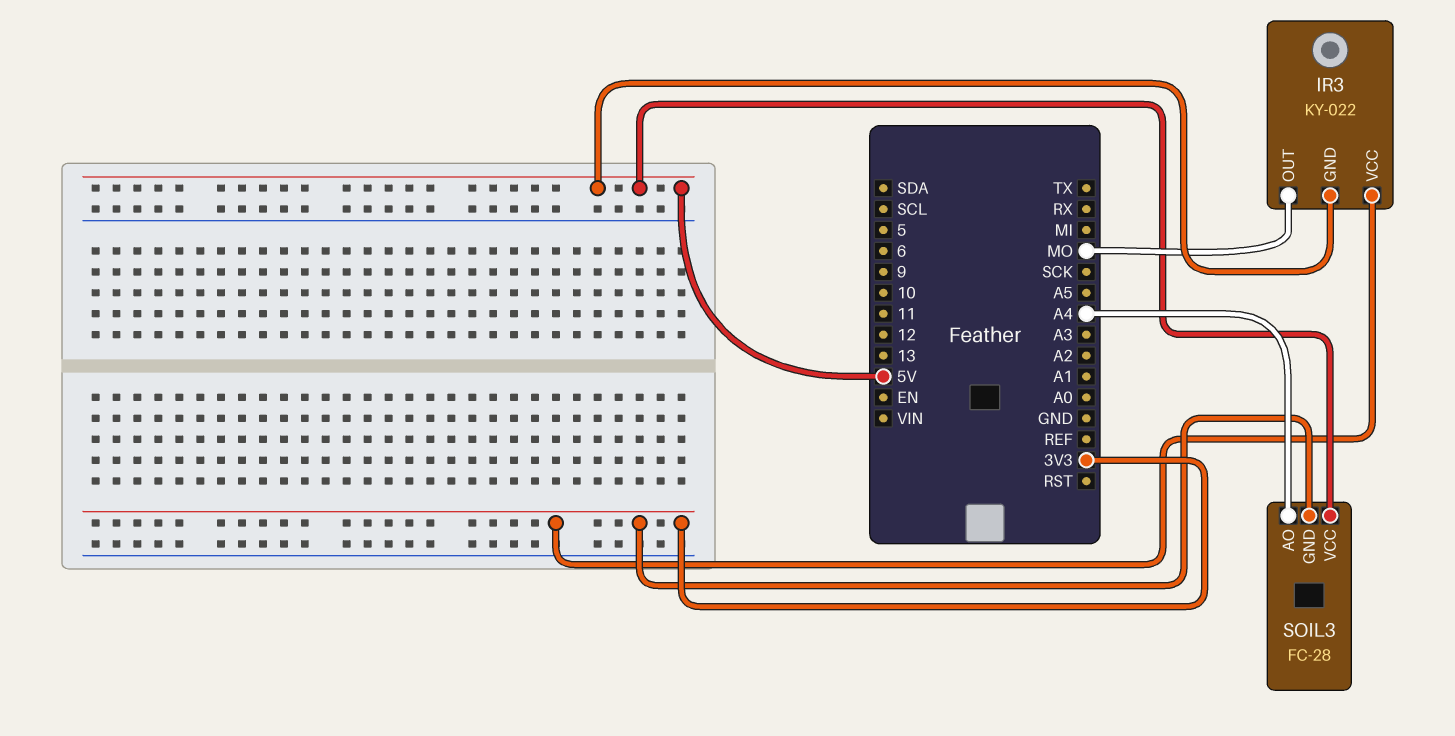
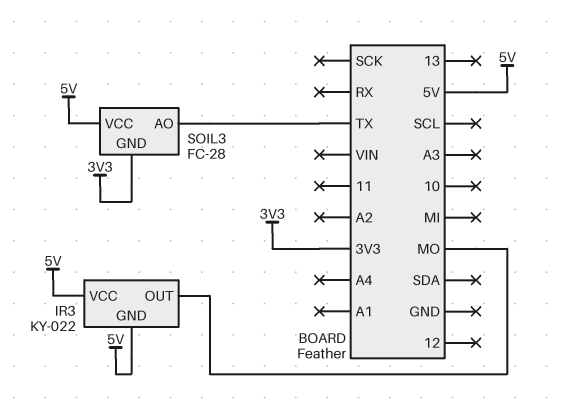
IR3 pin VCC: 3V3 -> 5V
SOIL3 pin AO: A4 -> TX

